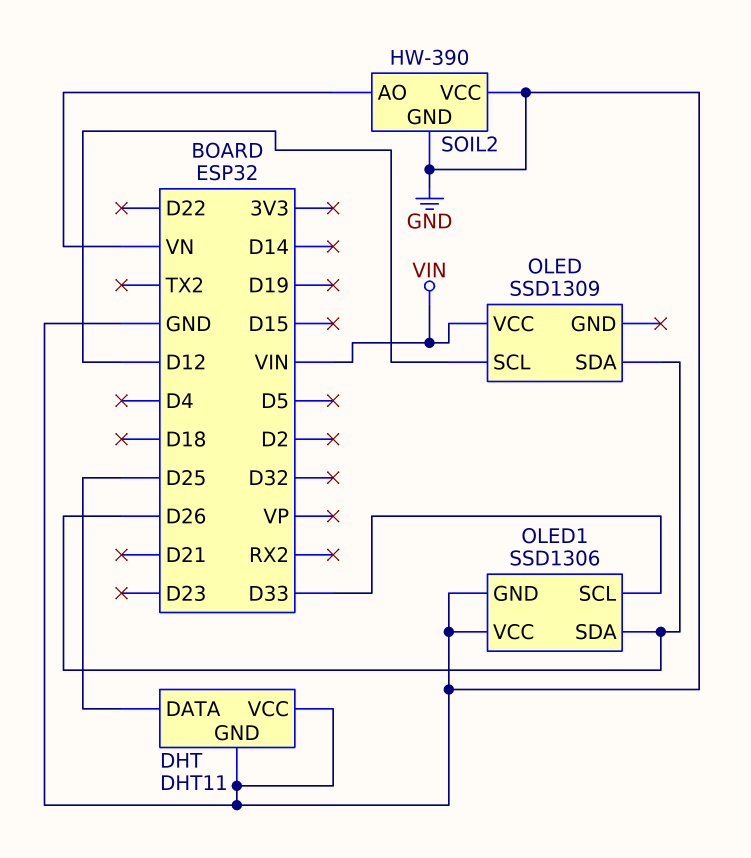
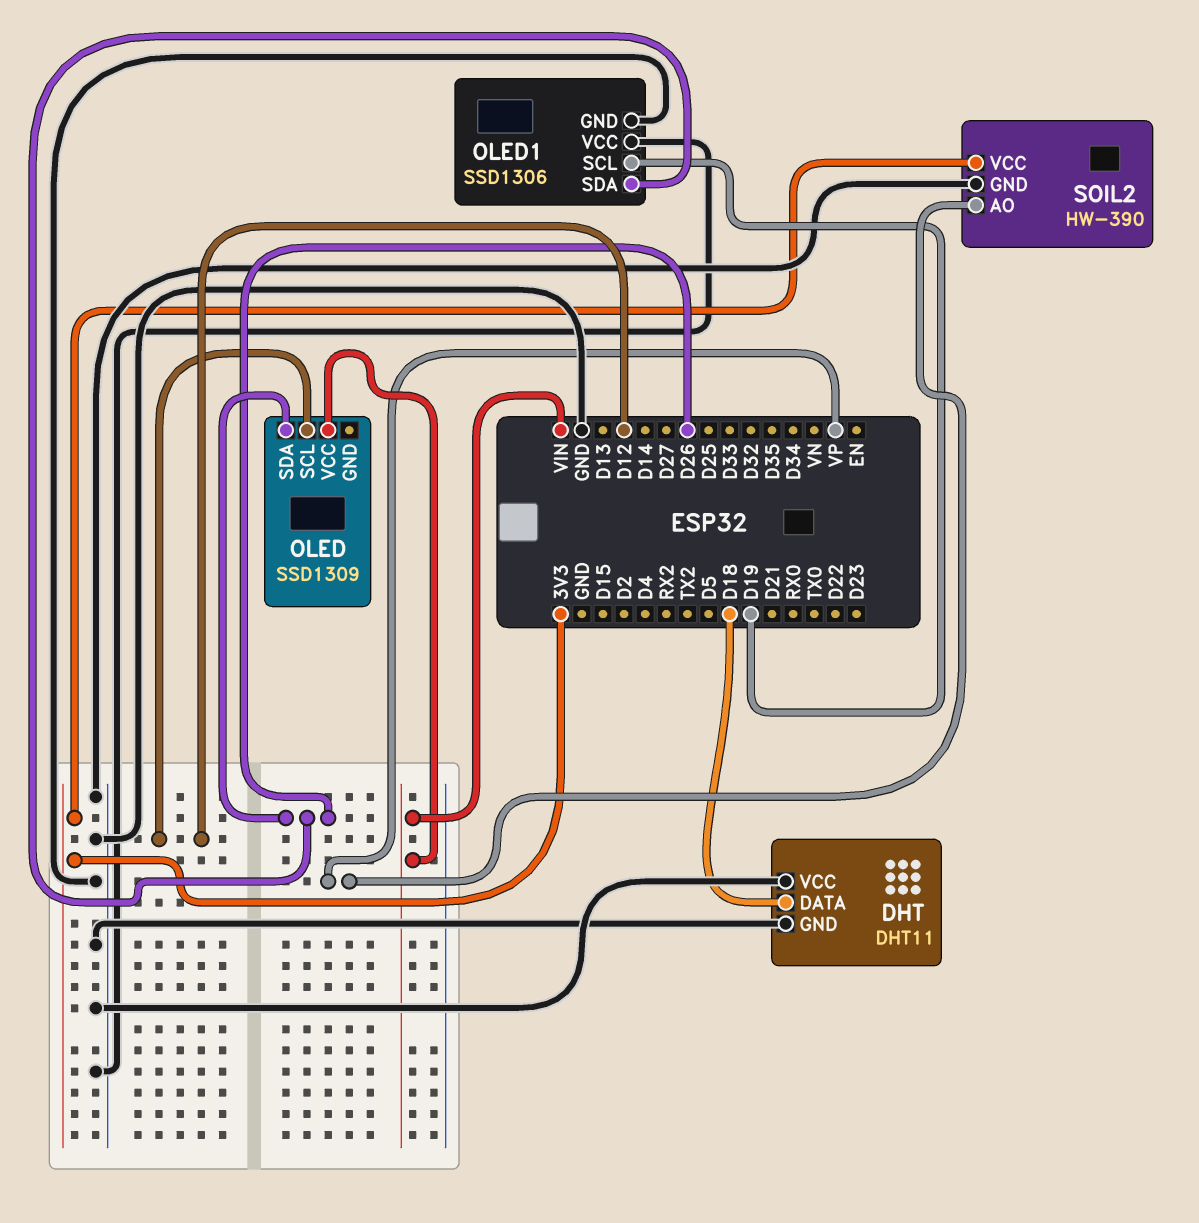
DHT pin DATA: D25 -> D18
OLED1 pin SCL: D33 -> D19
SOIL2 pin AO: VN -> VP
SOIL2 pin VCC: GND -> 3V3

